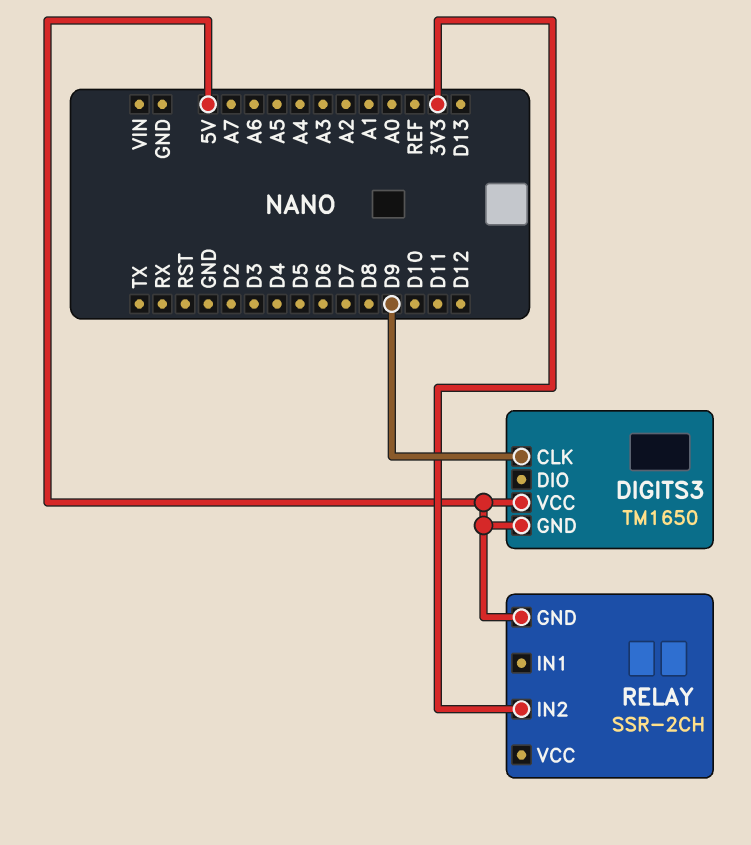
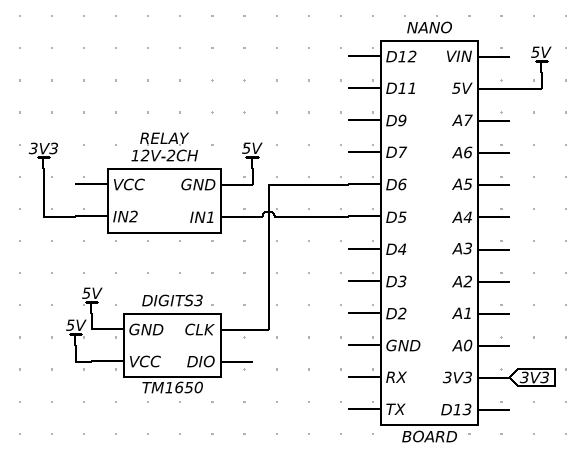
DIGITS3 pin CLK: D9 -> D6
RELAY: SSR-2CH -> 12V-2CH
RELAY pin IN1: none -> D5

